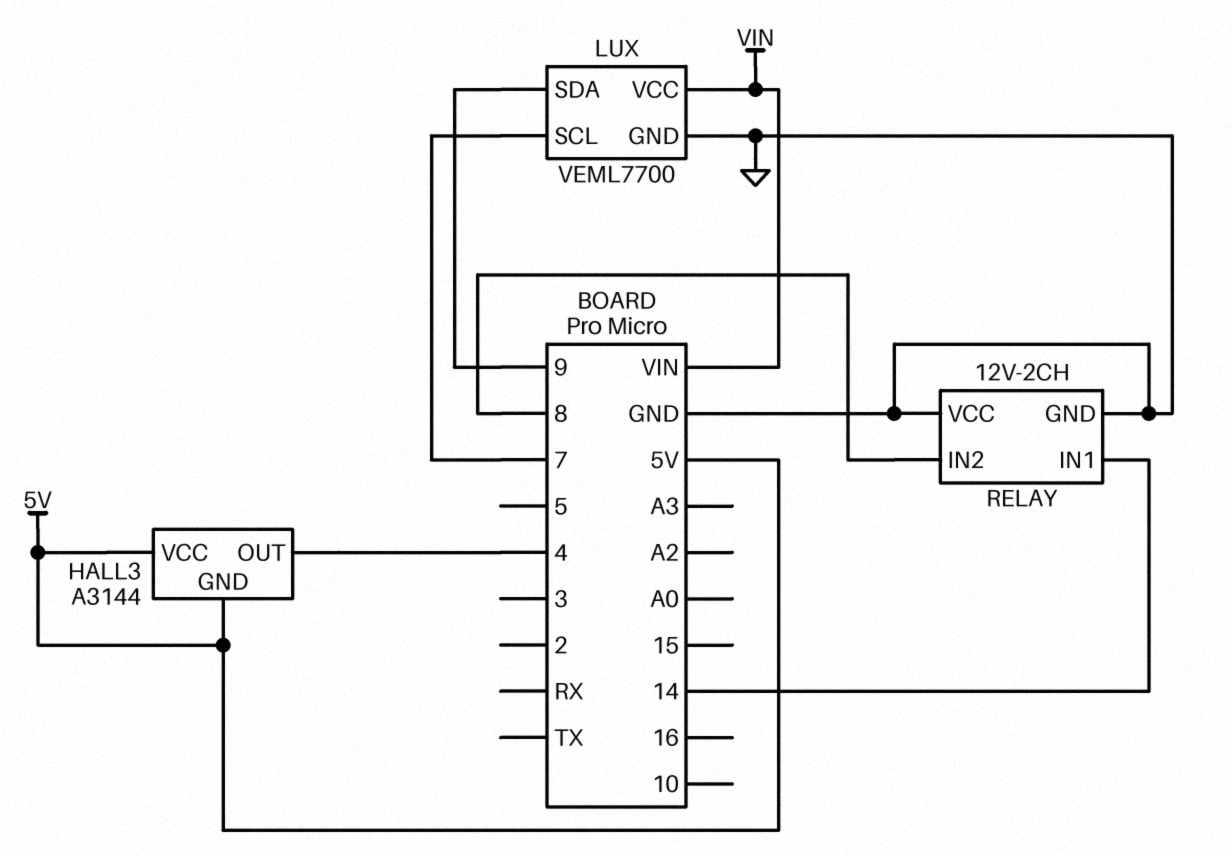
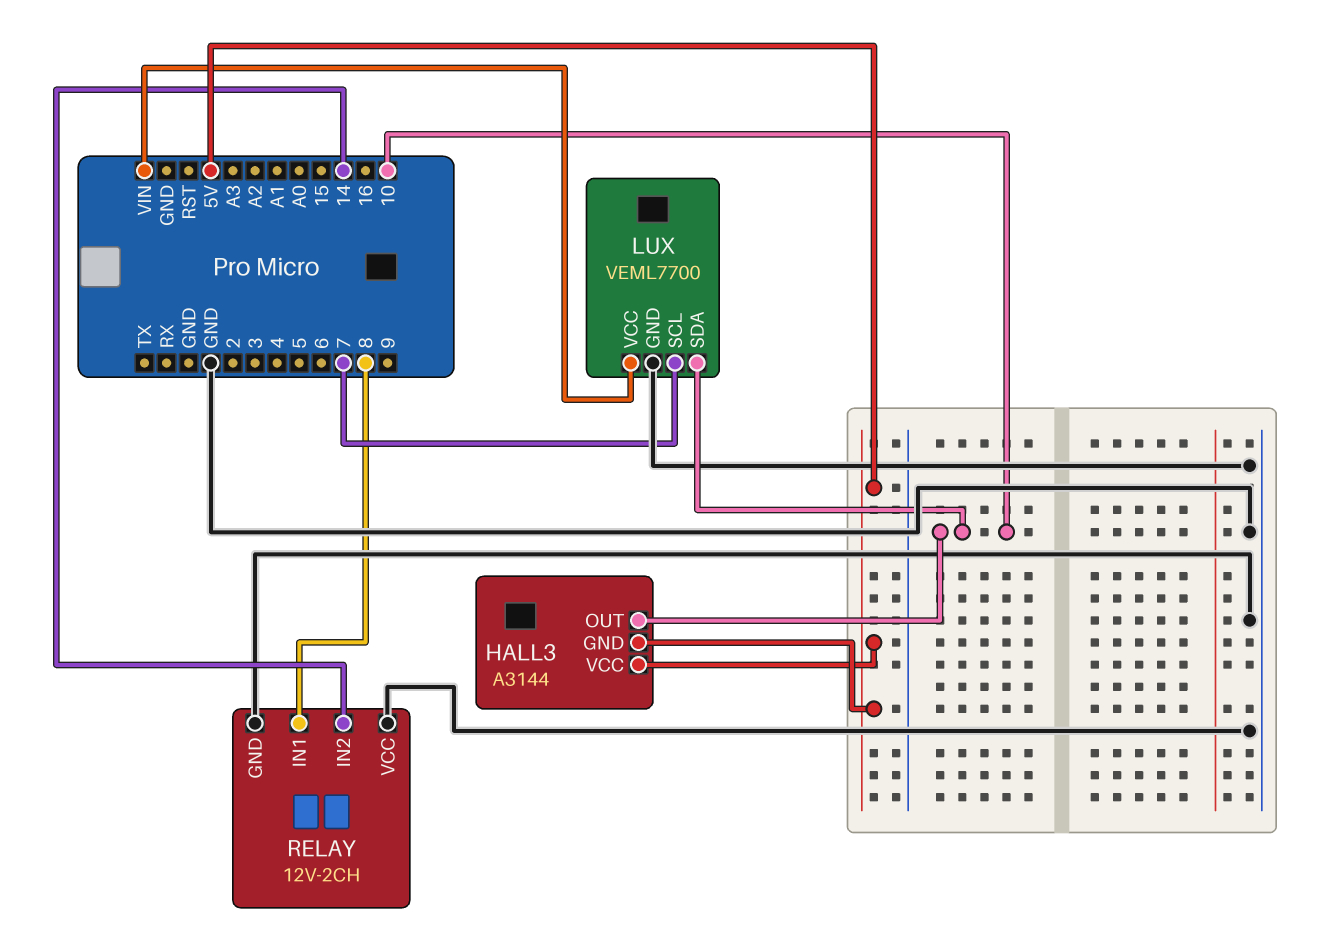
HALL3 pin OUT: 4 -> 10
LUX pin SDA: 9 -> 10
RELAY pin IN1: 14 -> 8
RELAY pin IN2: 8 -> 14

